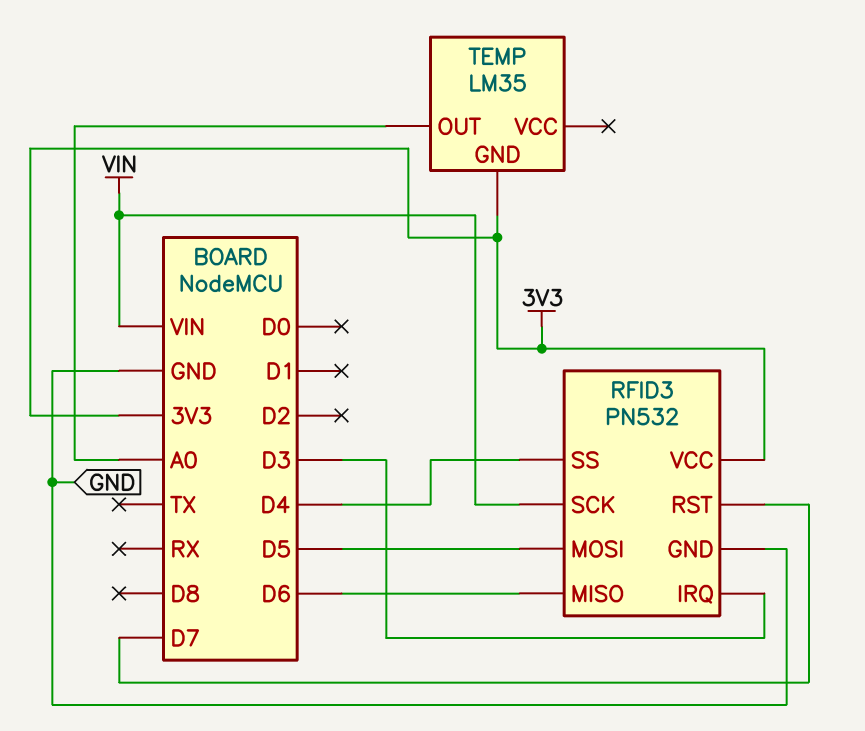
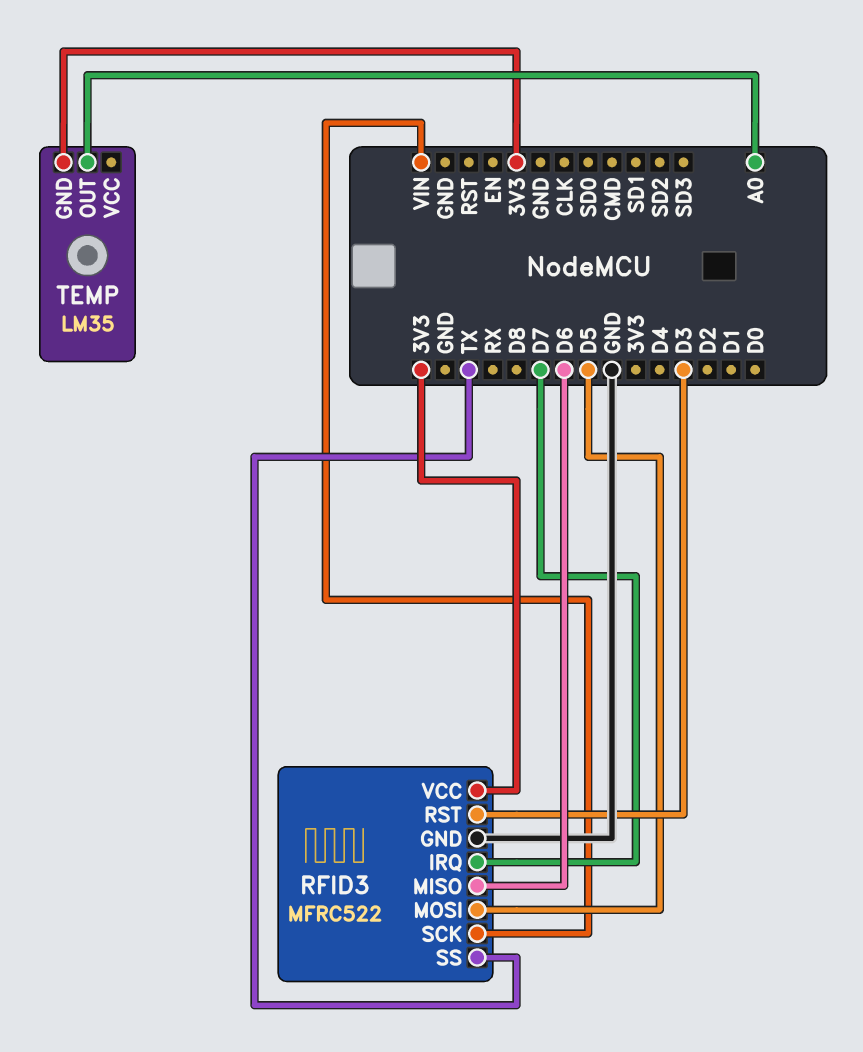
RFID3: PN532 -> MFRC522
RFID3 pin IRQ: D3 -> D7
RFID3 pin RST: D7 -> D3
RFID3 pin SS: D4 -> TX

